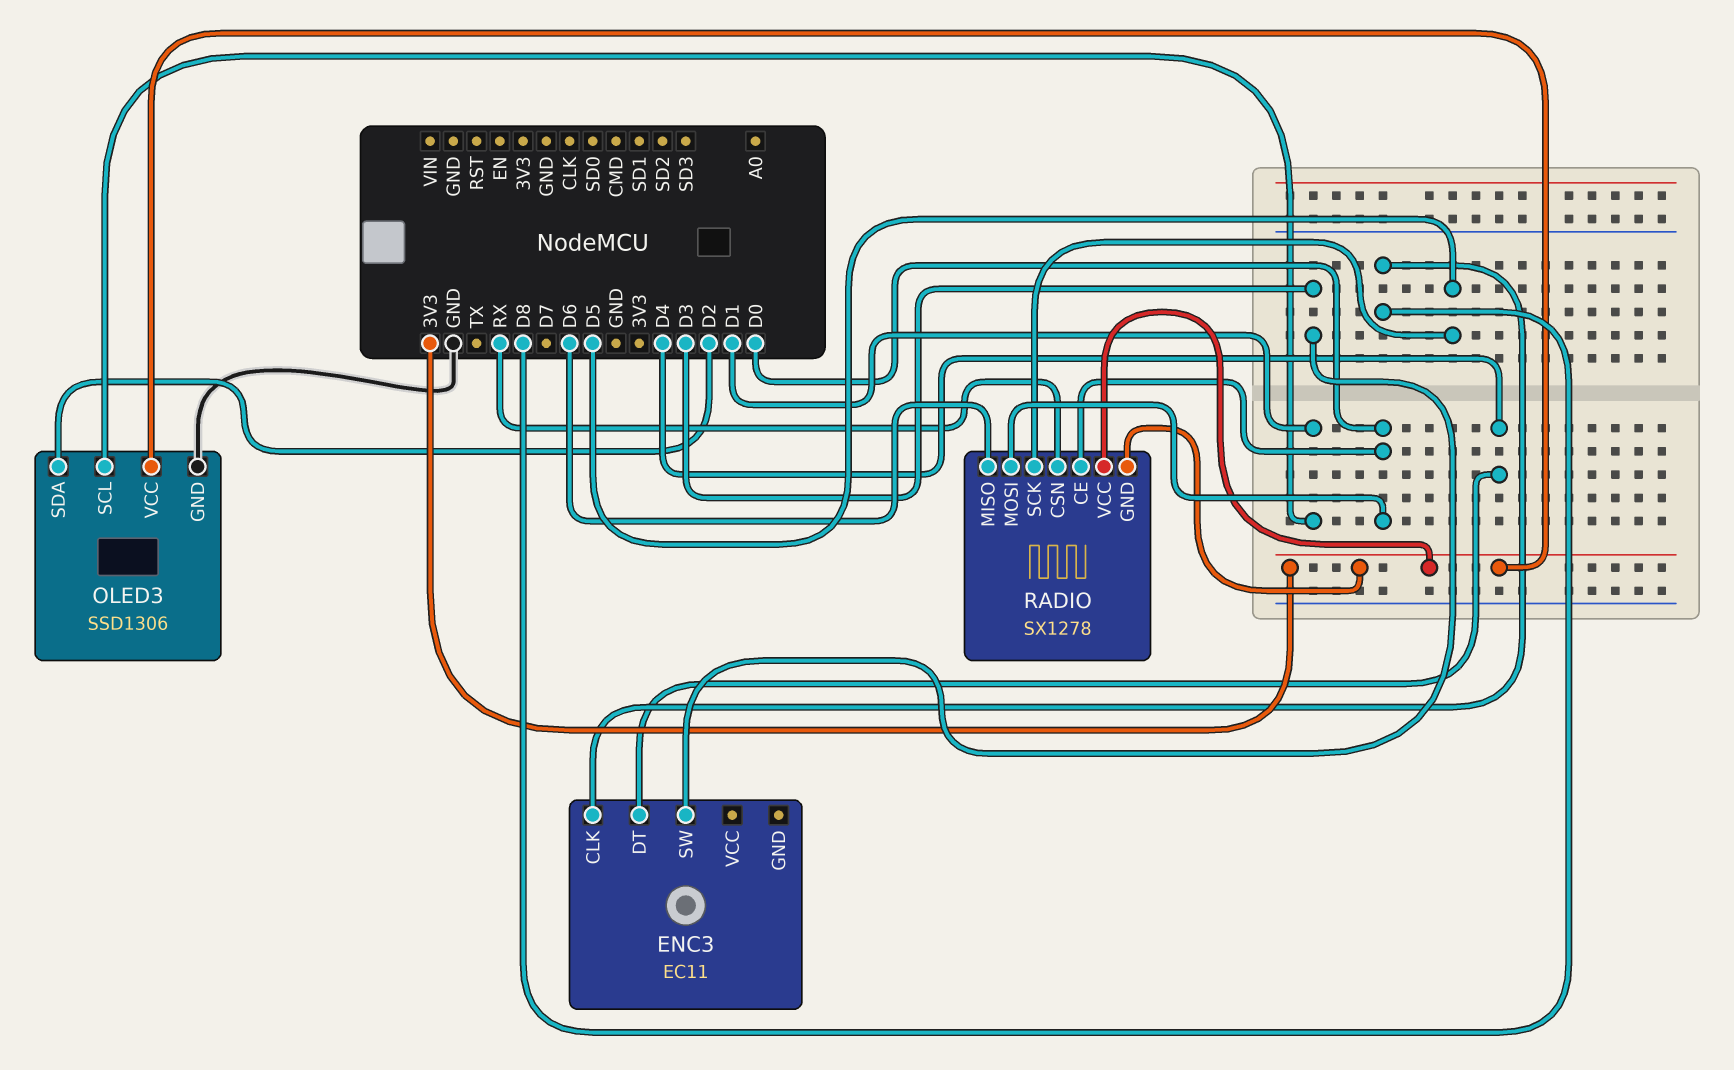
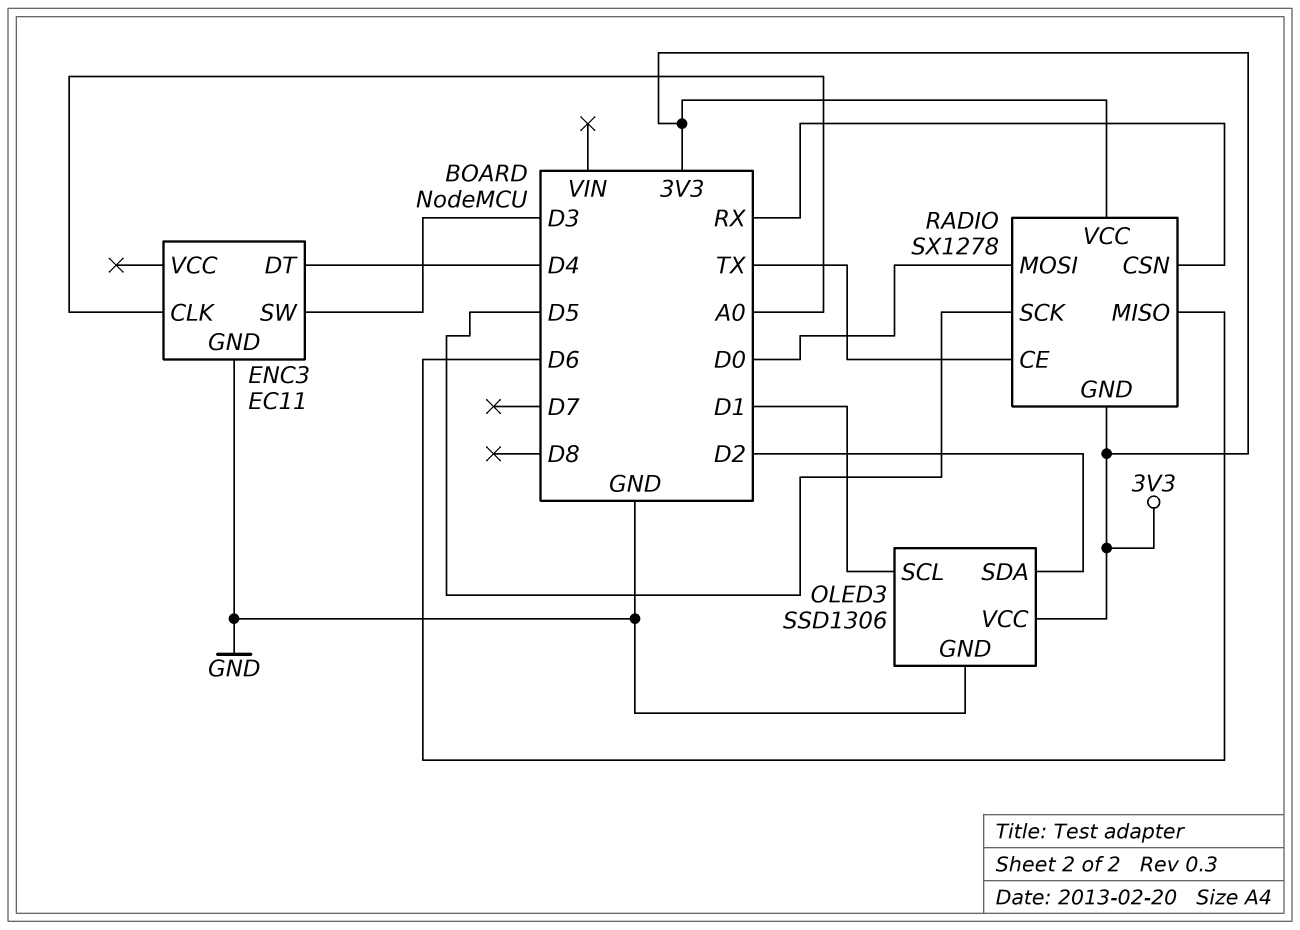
ENC3 pin CLK: D8 -> A0
ENC3 pin GND: none -> GND
RADIO pin CE: D0 -> TX

